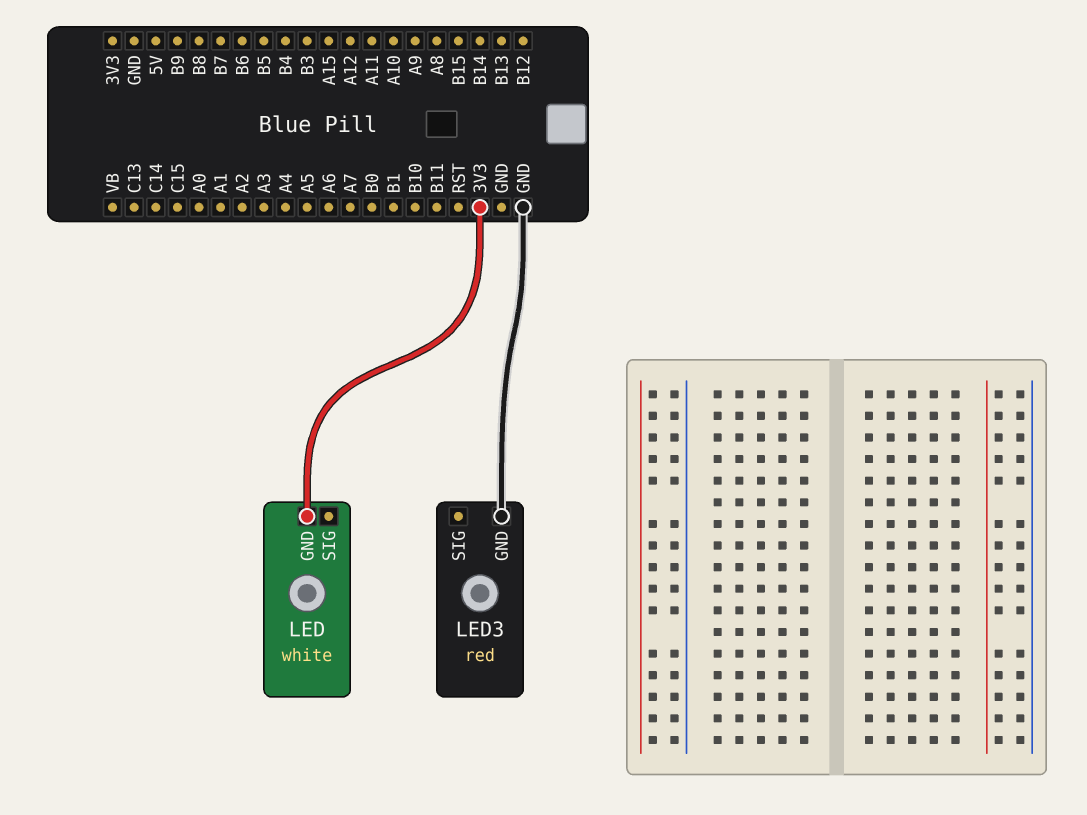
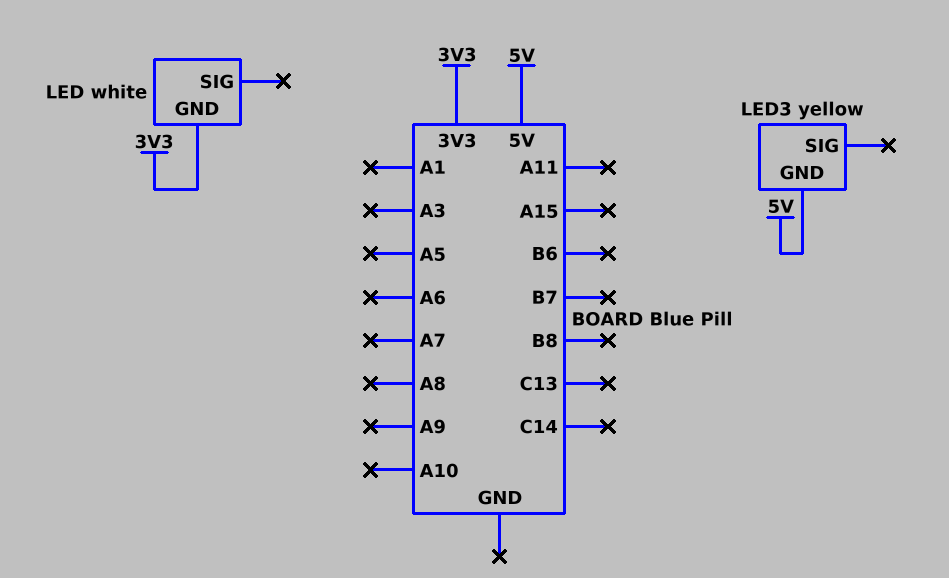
LED3: red -> yellow
LED3 pin GND: GND -> 5V

